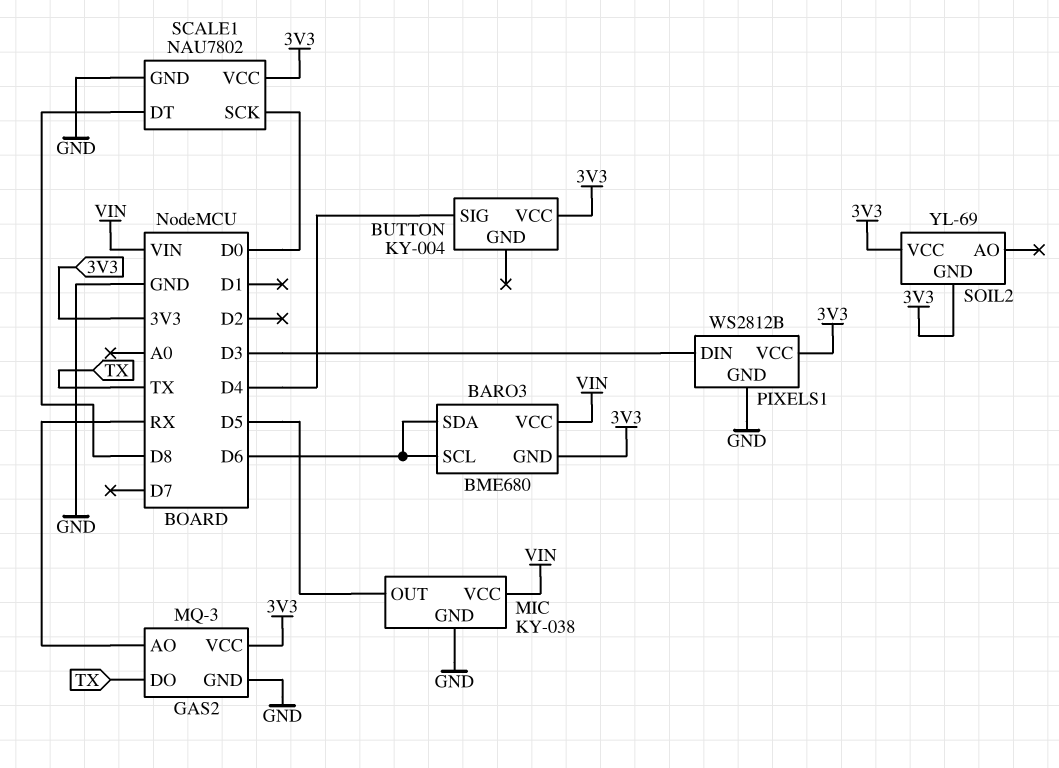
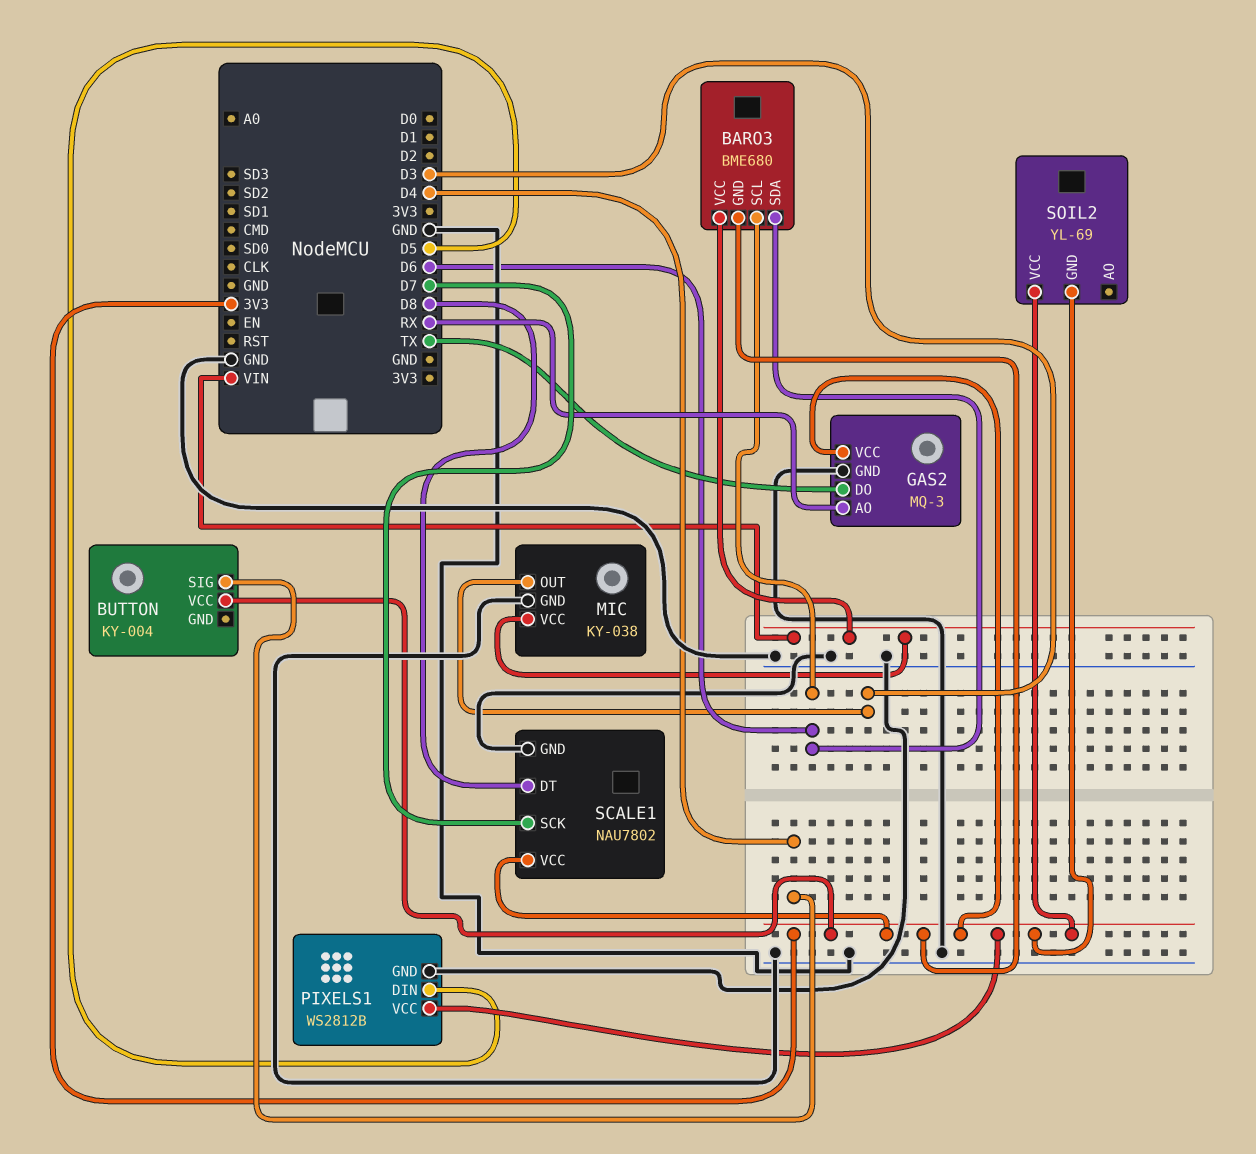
MIC pin OUT: D5 -> D3
PIXELS1 pin DIN: D3 -> D5
SCALE1 pin SCK: D0 -> D7

